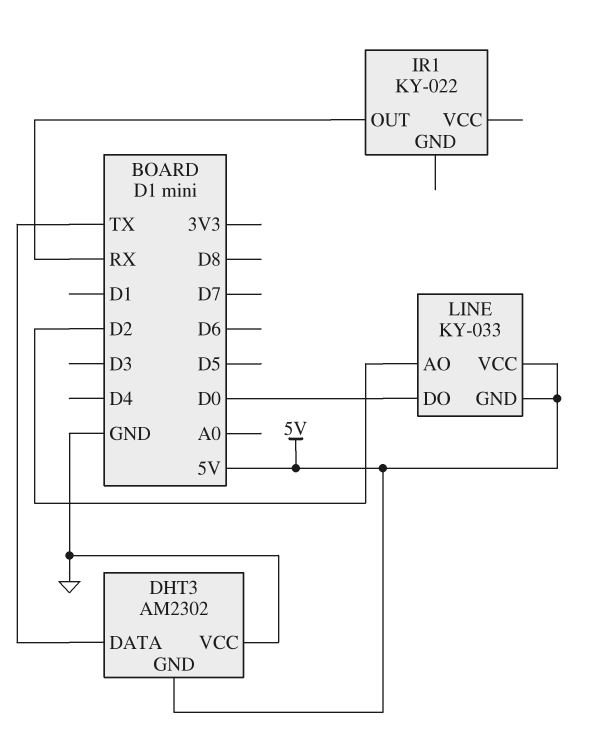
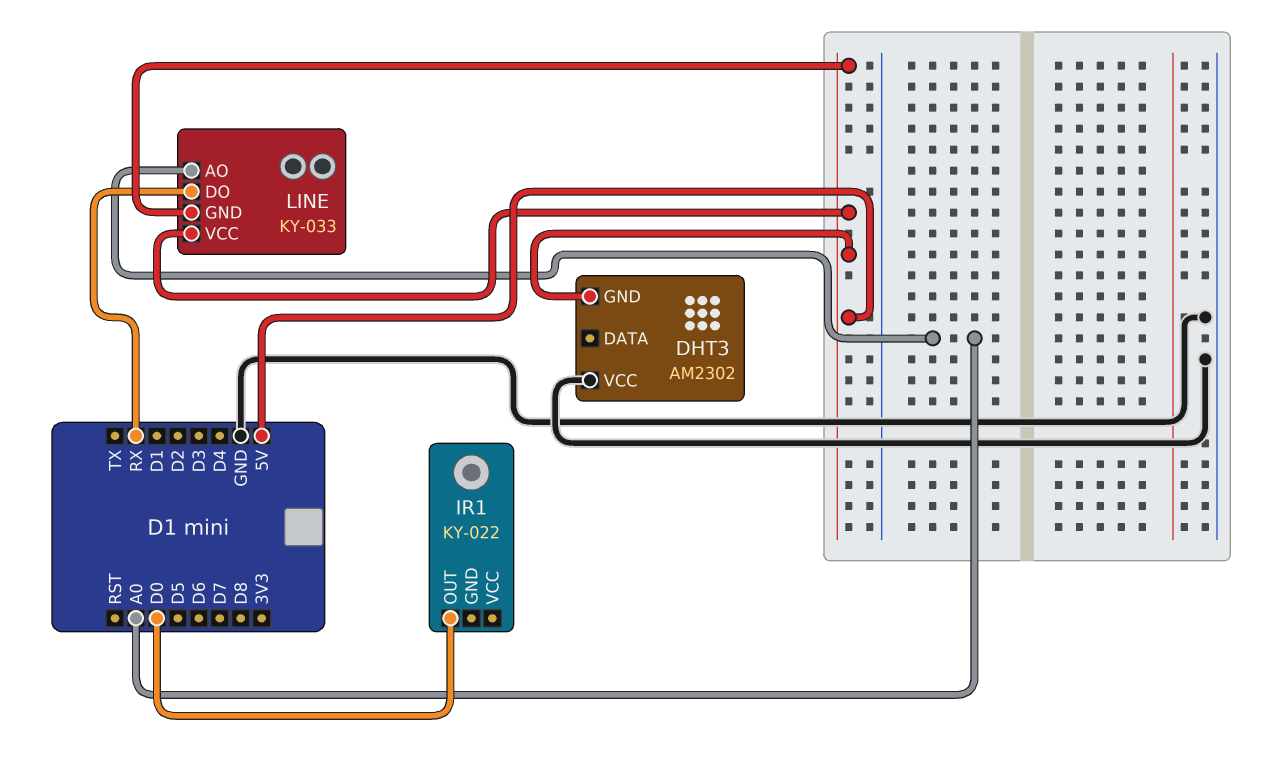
DHT3 pin DATA: TX -> none
IR1 pin OUT: RX -> D0
LINE pin AO: D2 -> A0
LINE pin DO: D0 -> RX

